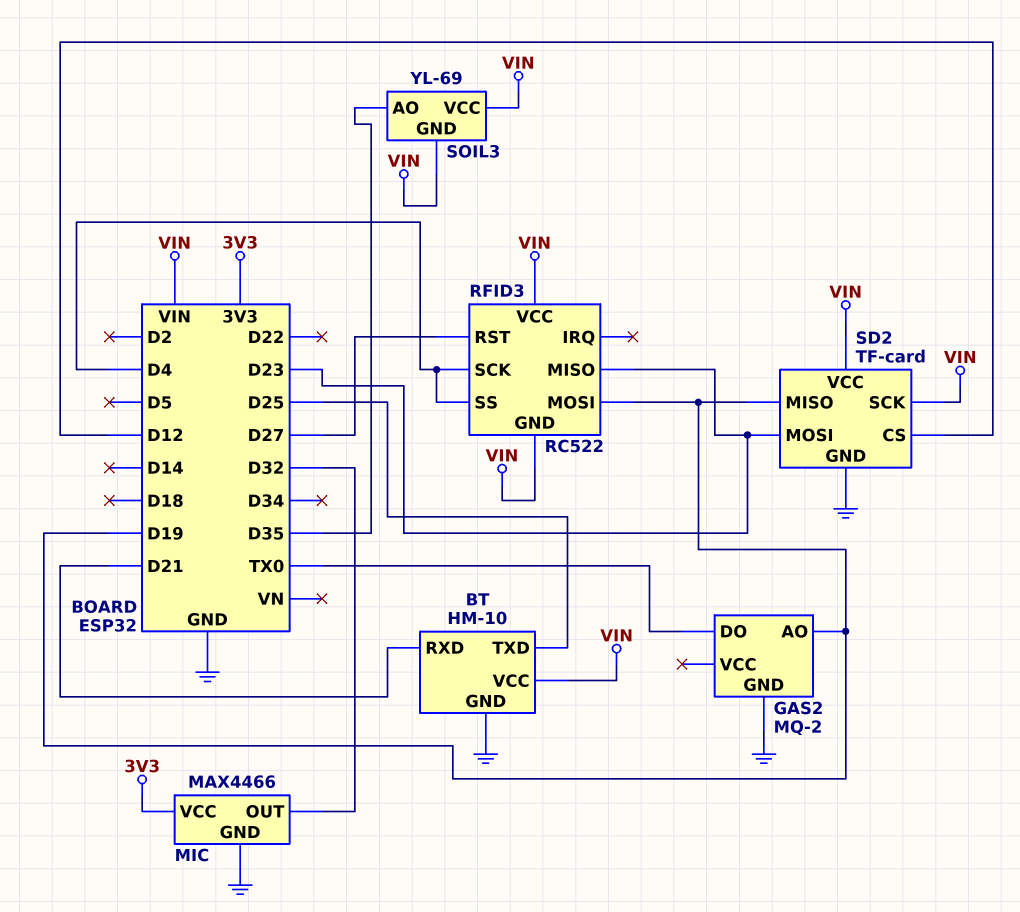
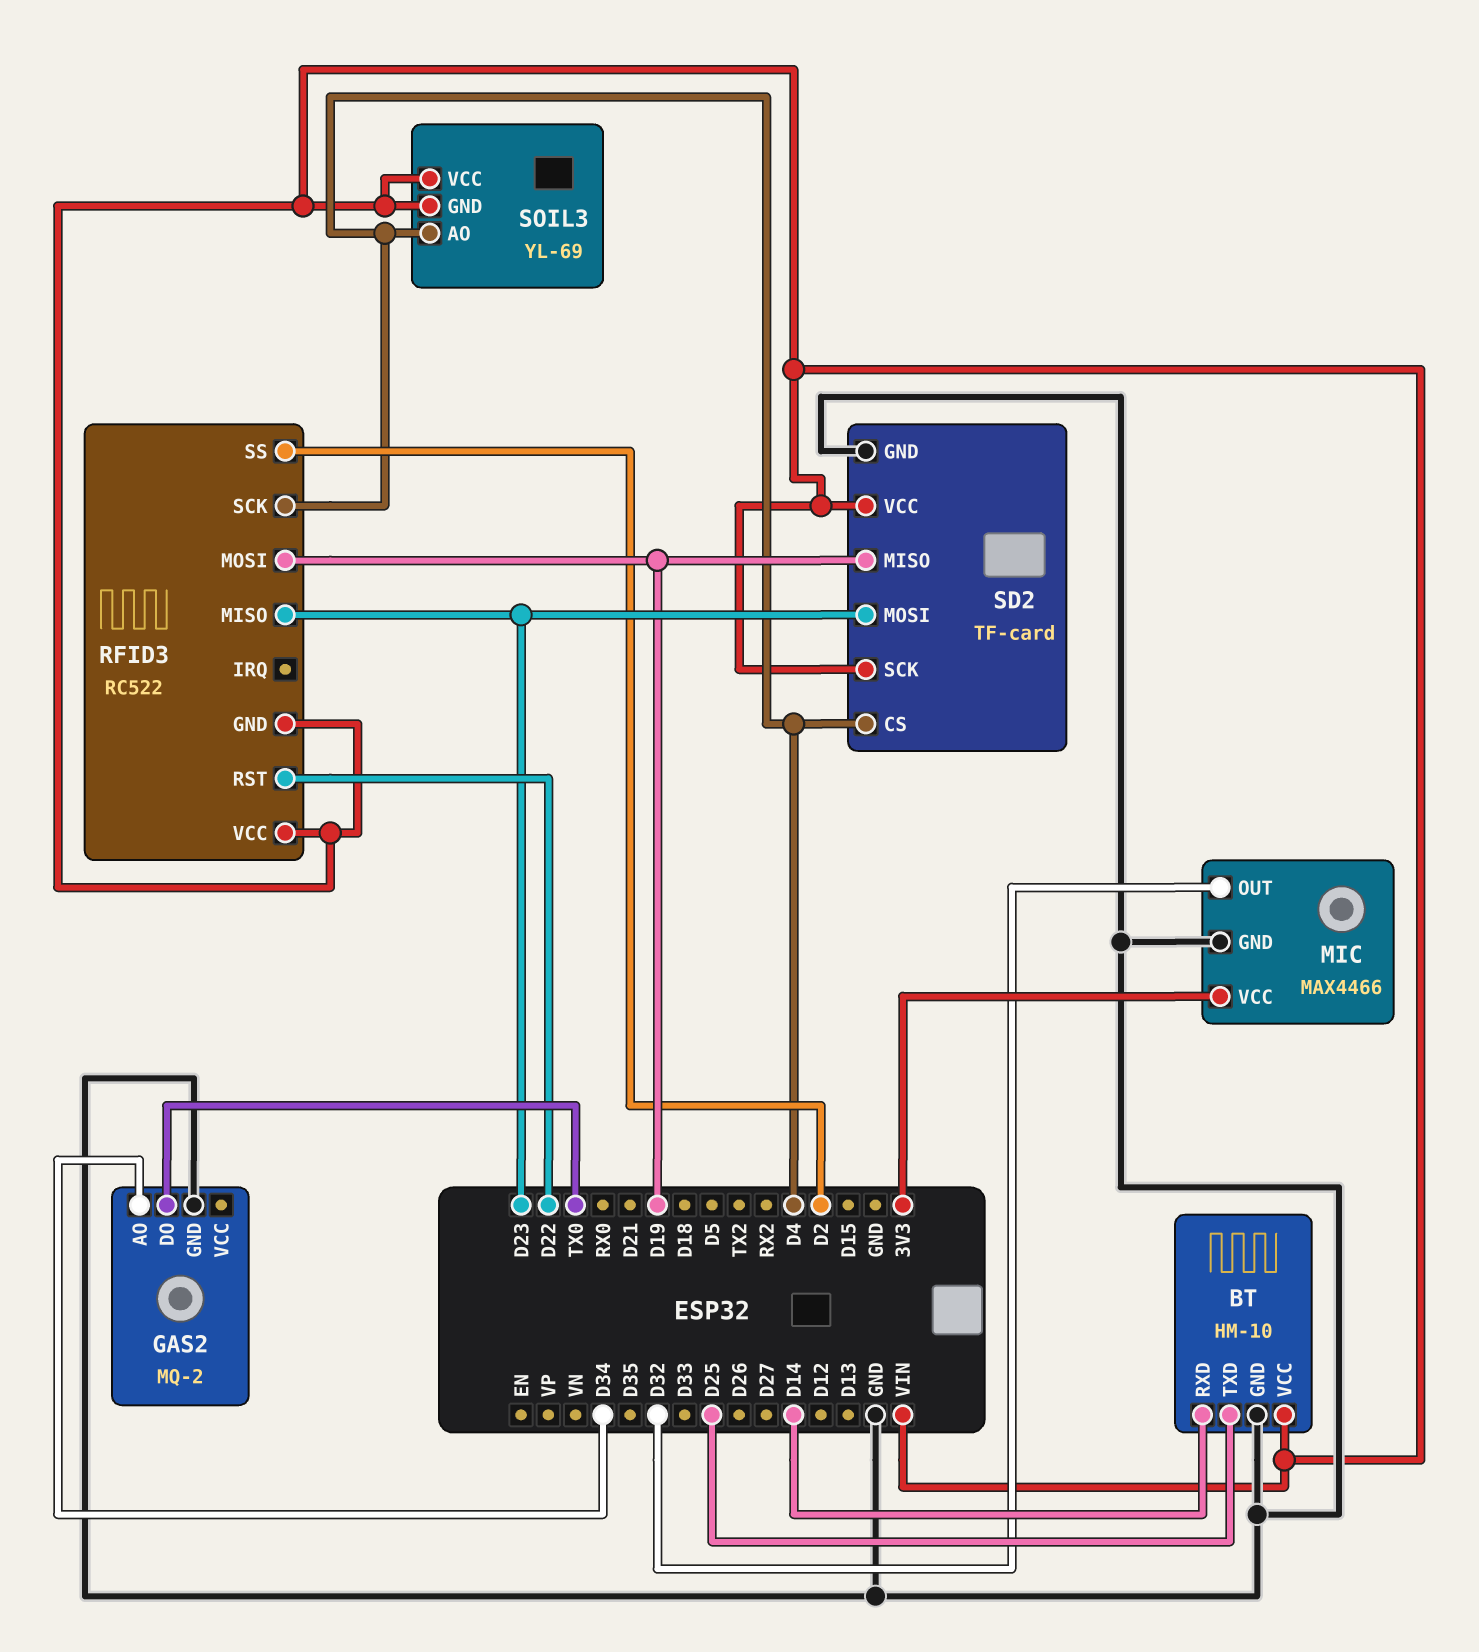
BT pin RXD: D21 -> D14
GAS2 pin AO: D19 -> D34
RFID3 pin RST: D27 -> D22
RFID3 pin SS: D4 -> D2
SD2 pin CS: D12 -> D4
SOIL3 pin AO: D35 -> D4

